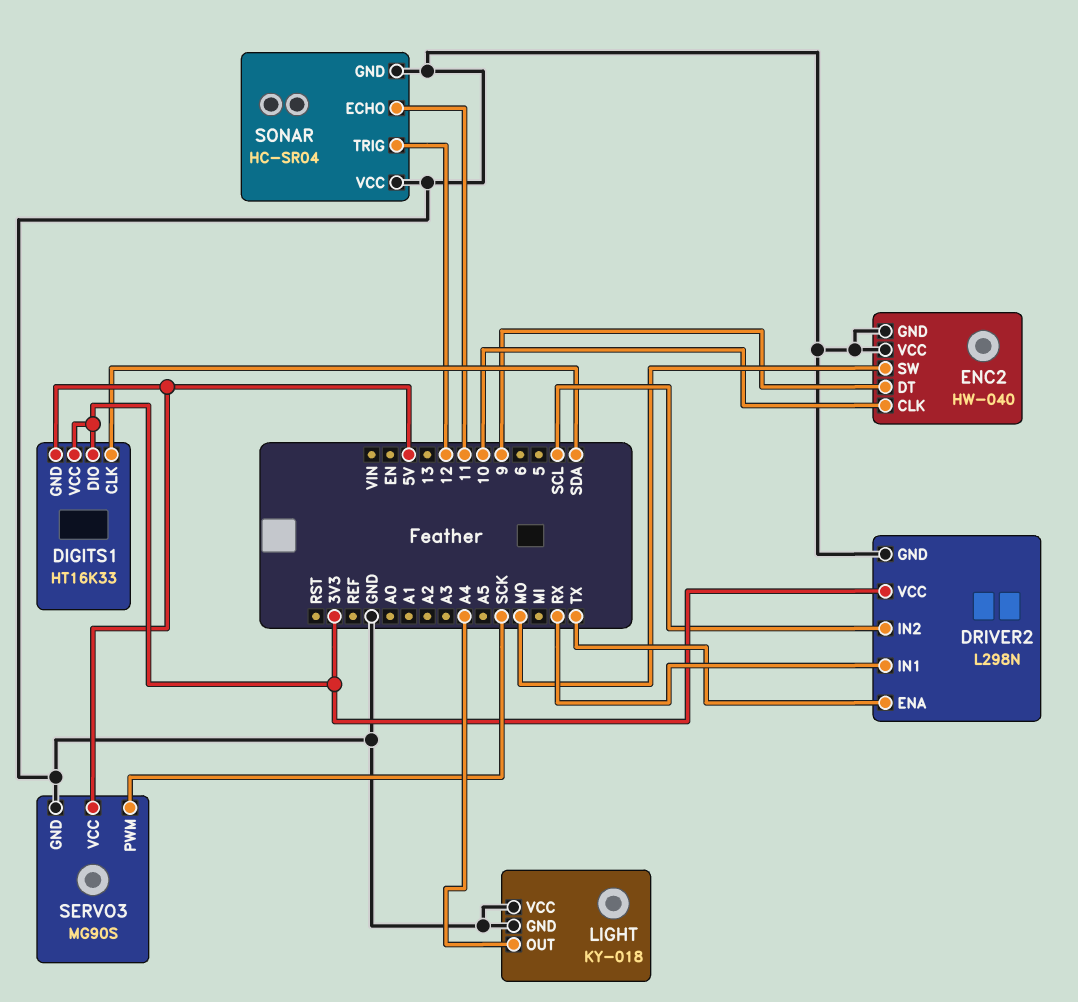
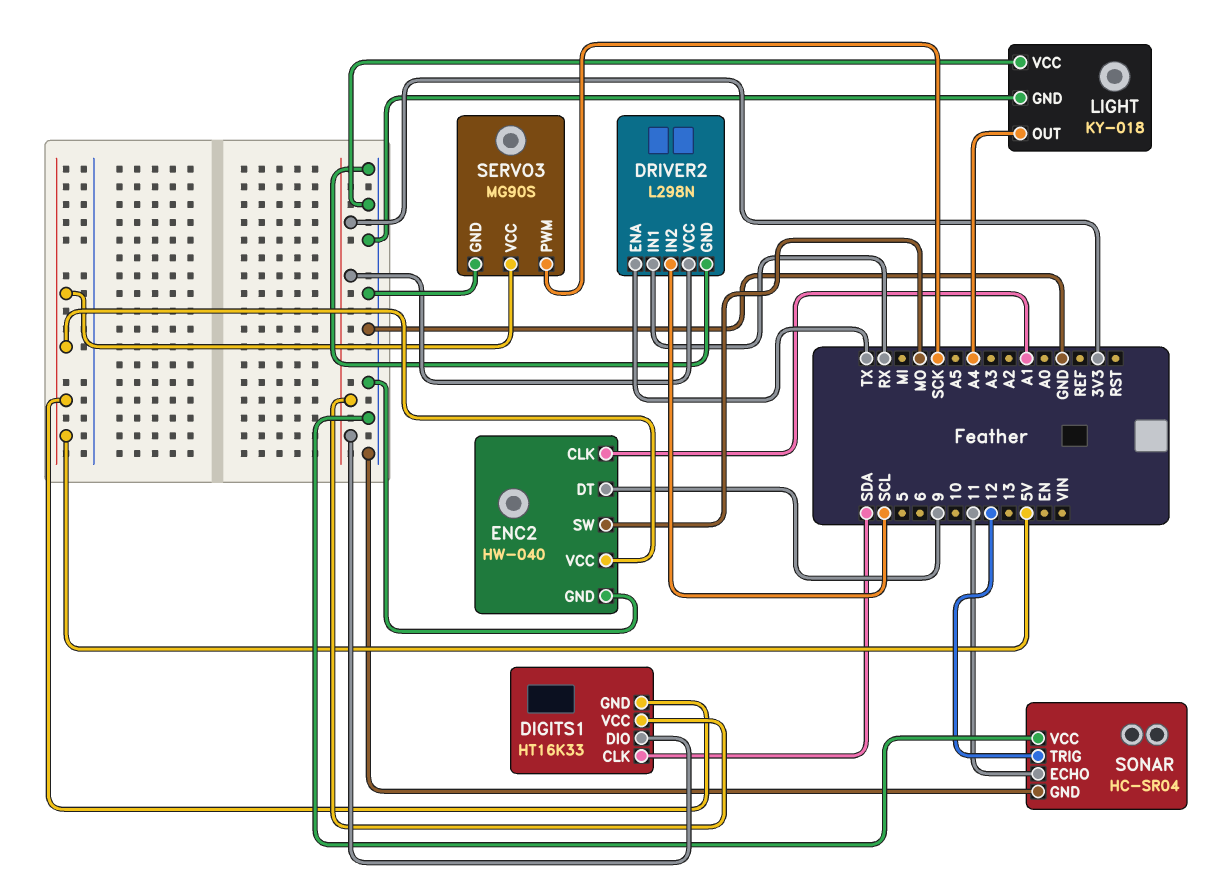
ENC2 pin CLK: 10 -> A1
ENC2 pin VCC: GND -> 5V

